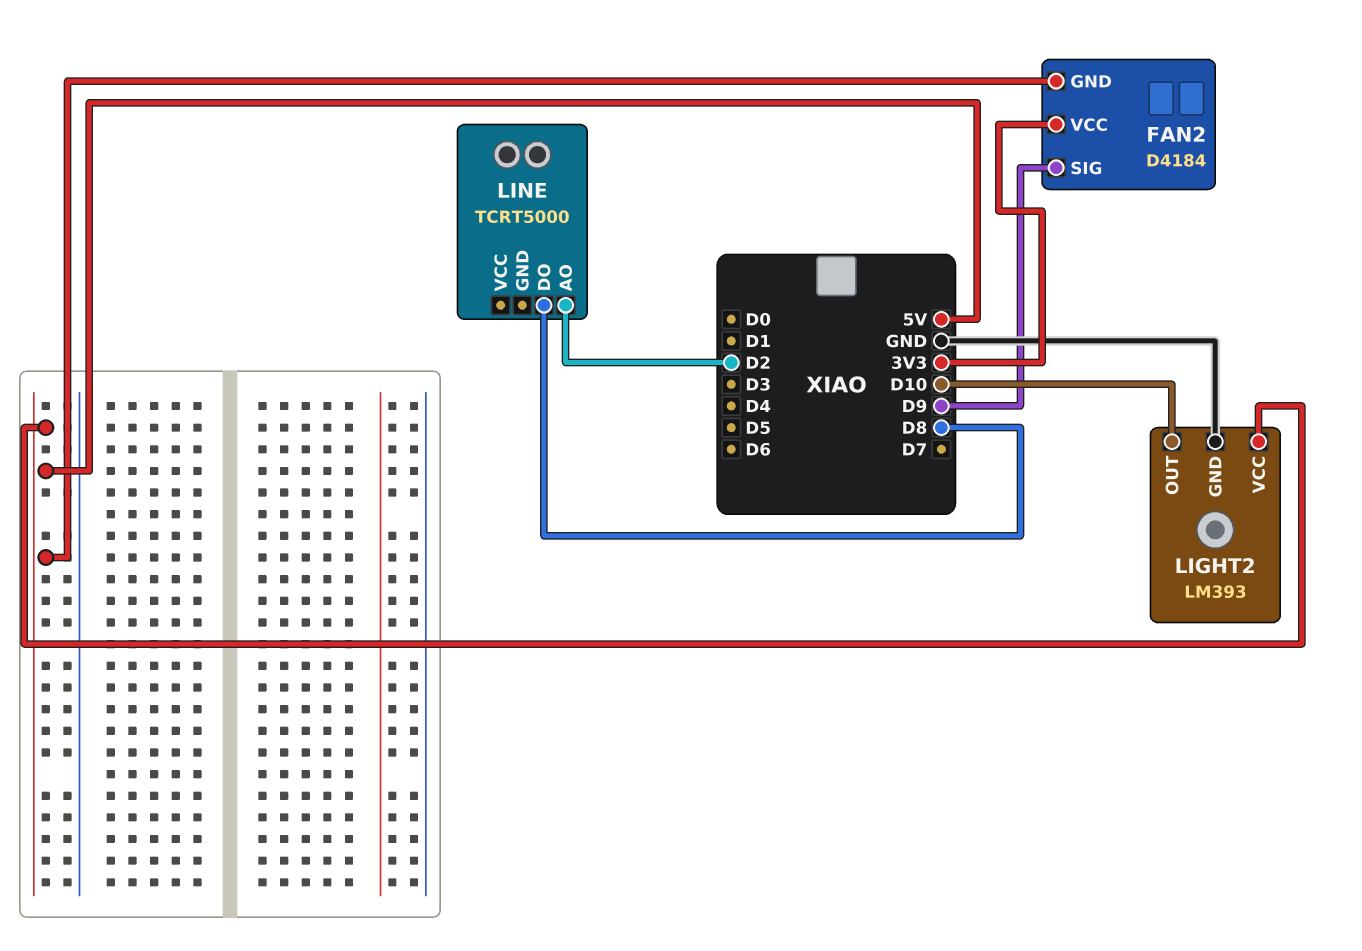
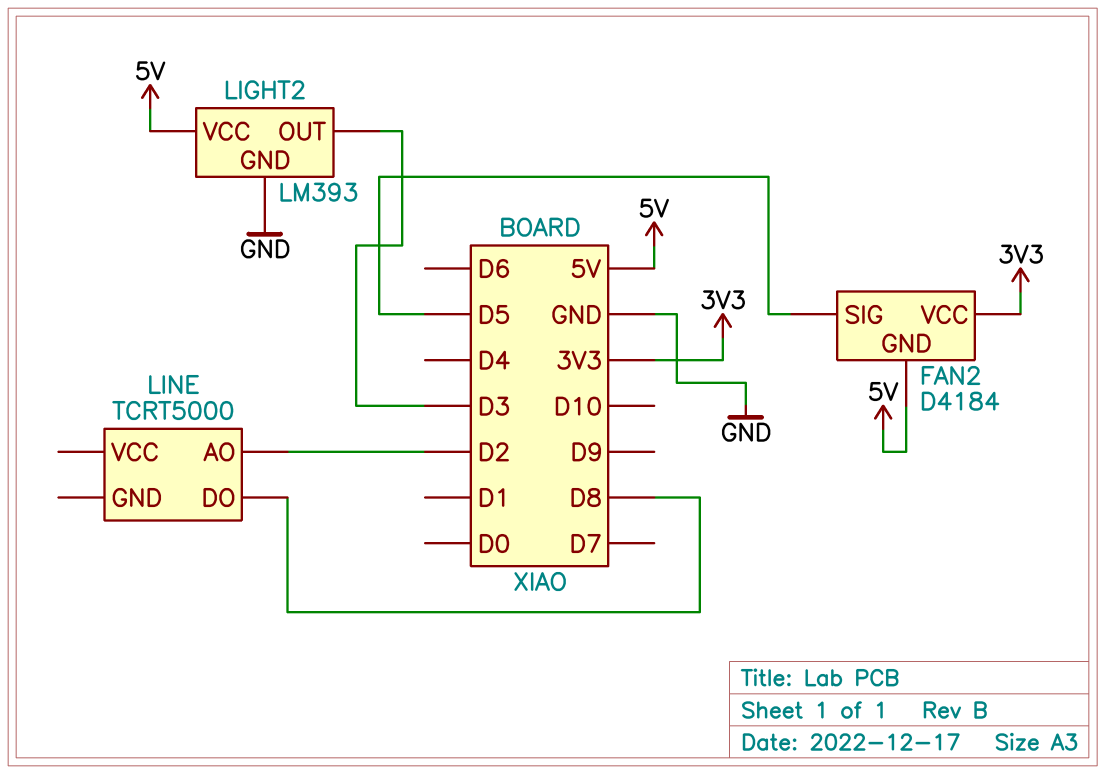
FAN2 pin SIG: D9 -> D5
LIGHT2 pin OUT: D10 -> D3

